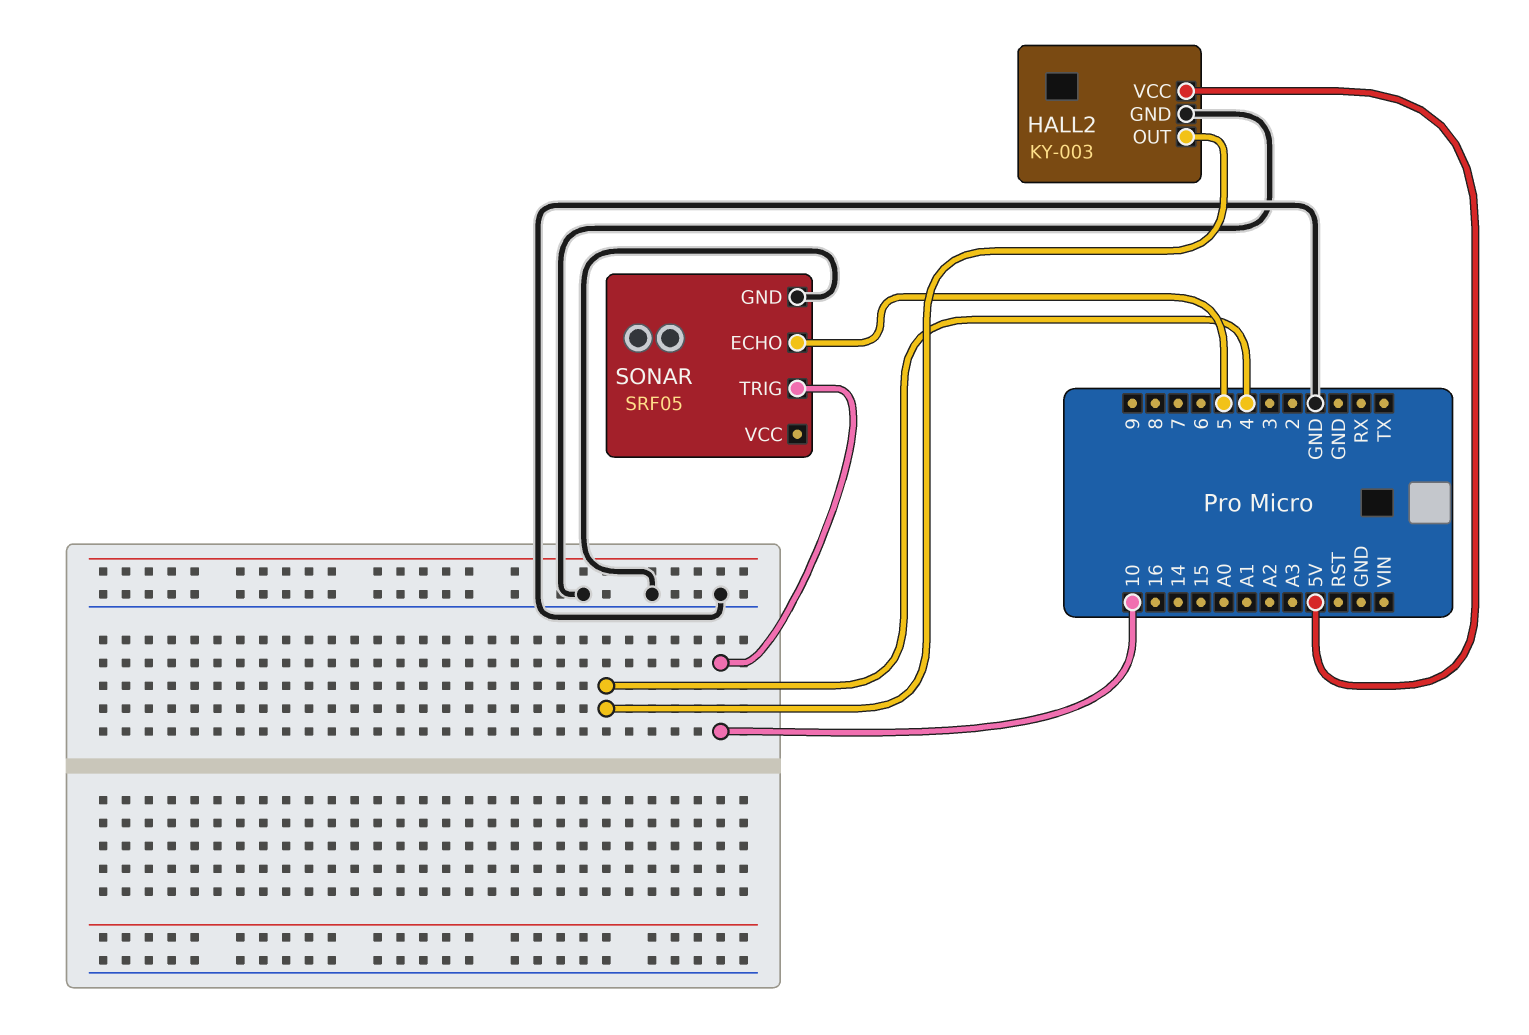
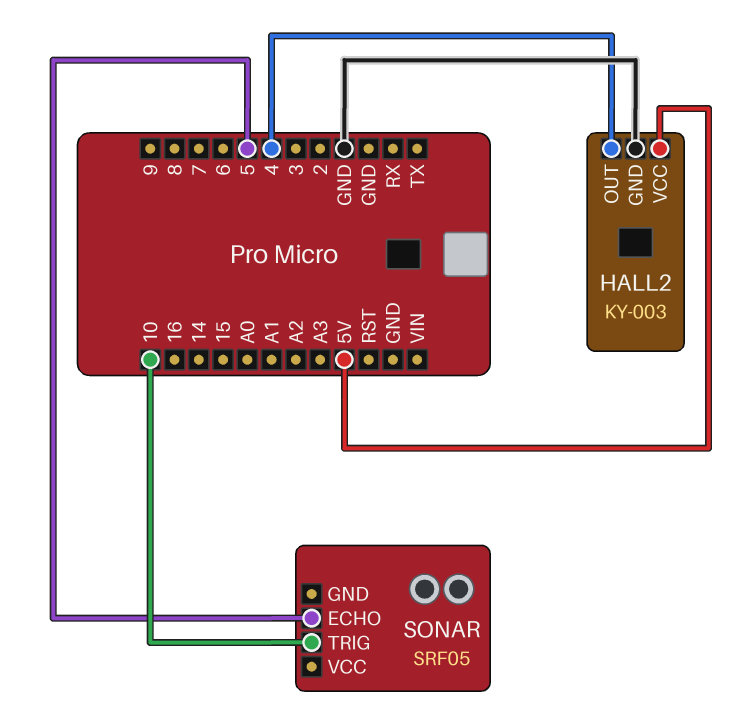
SONAR pin GND: GND -> none

